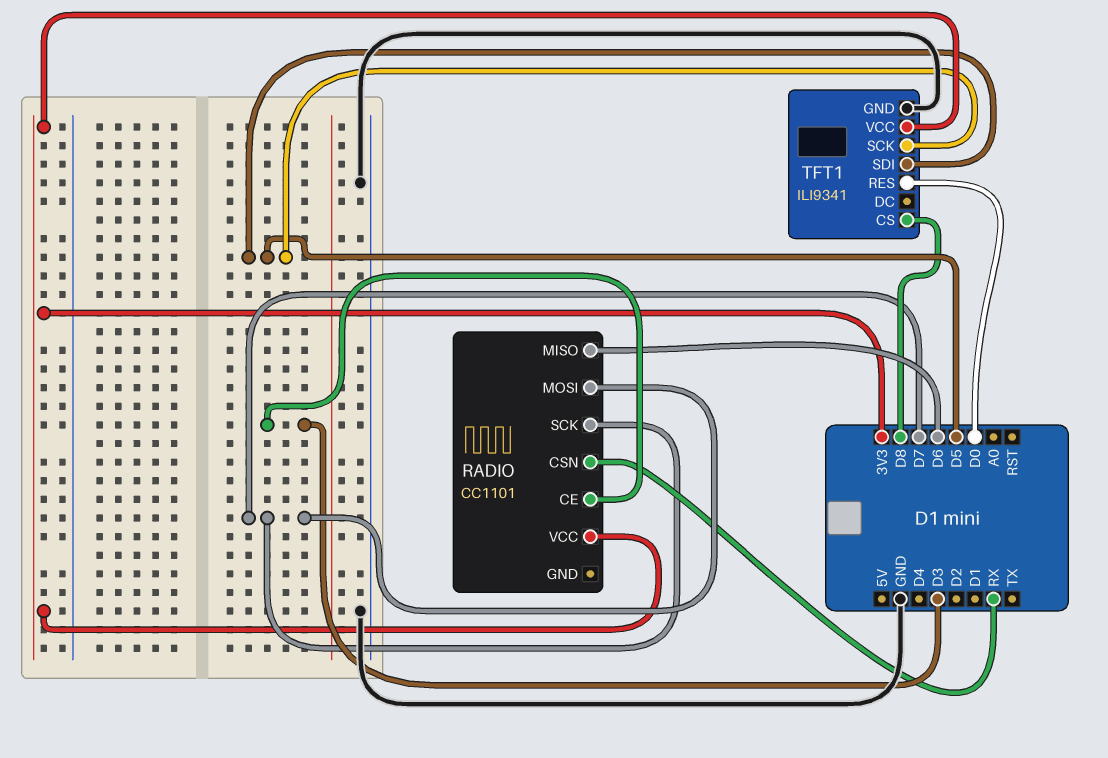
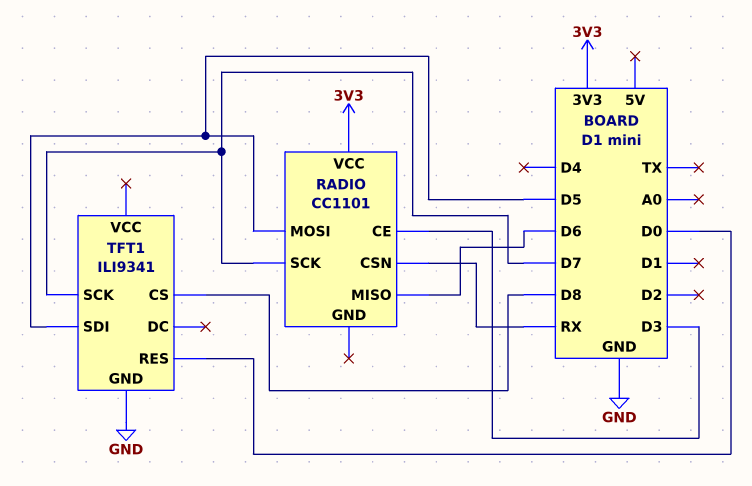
RADIO pin MOSI: D7 -> D5
TFT1 pin SCK: D5 -> D7
TFT1 pin VCC: 3V3 -> none

